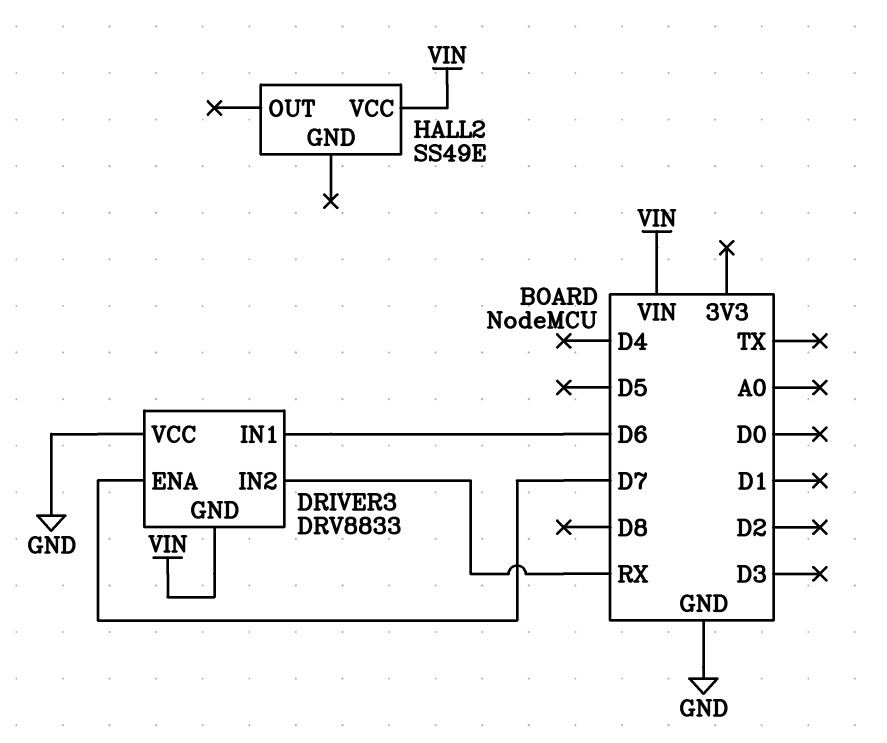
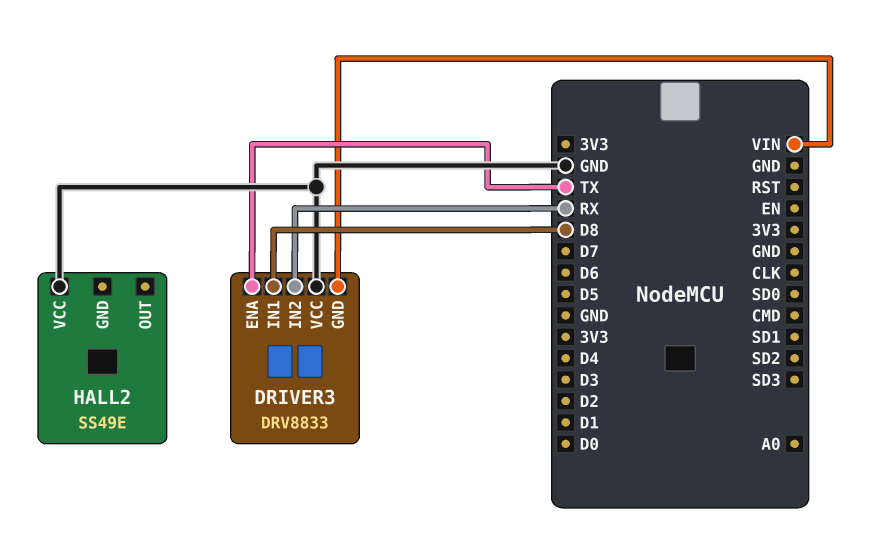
DRIVER3 pin ENA: D7 -> TX
DRIVER3 pin IN1: D6 -> D8
HALL2 pin VCC: VIN -> GND

